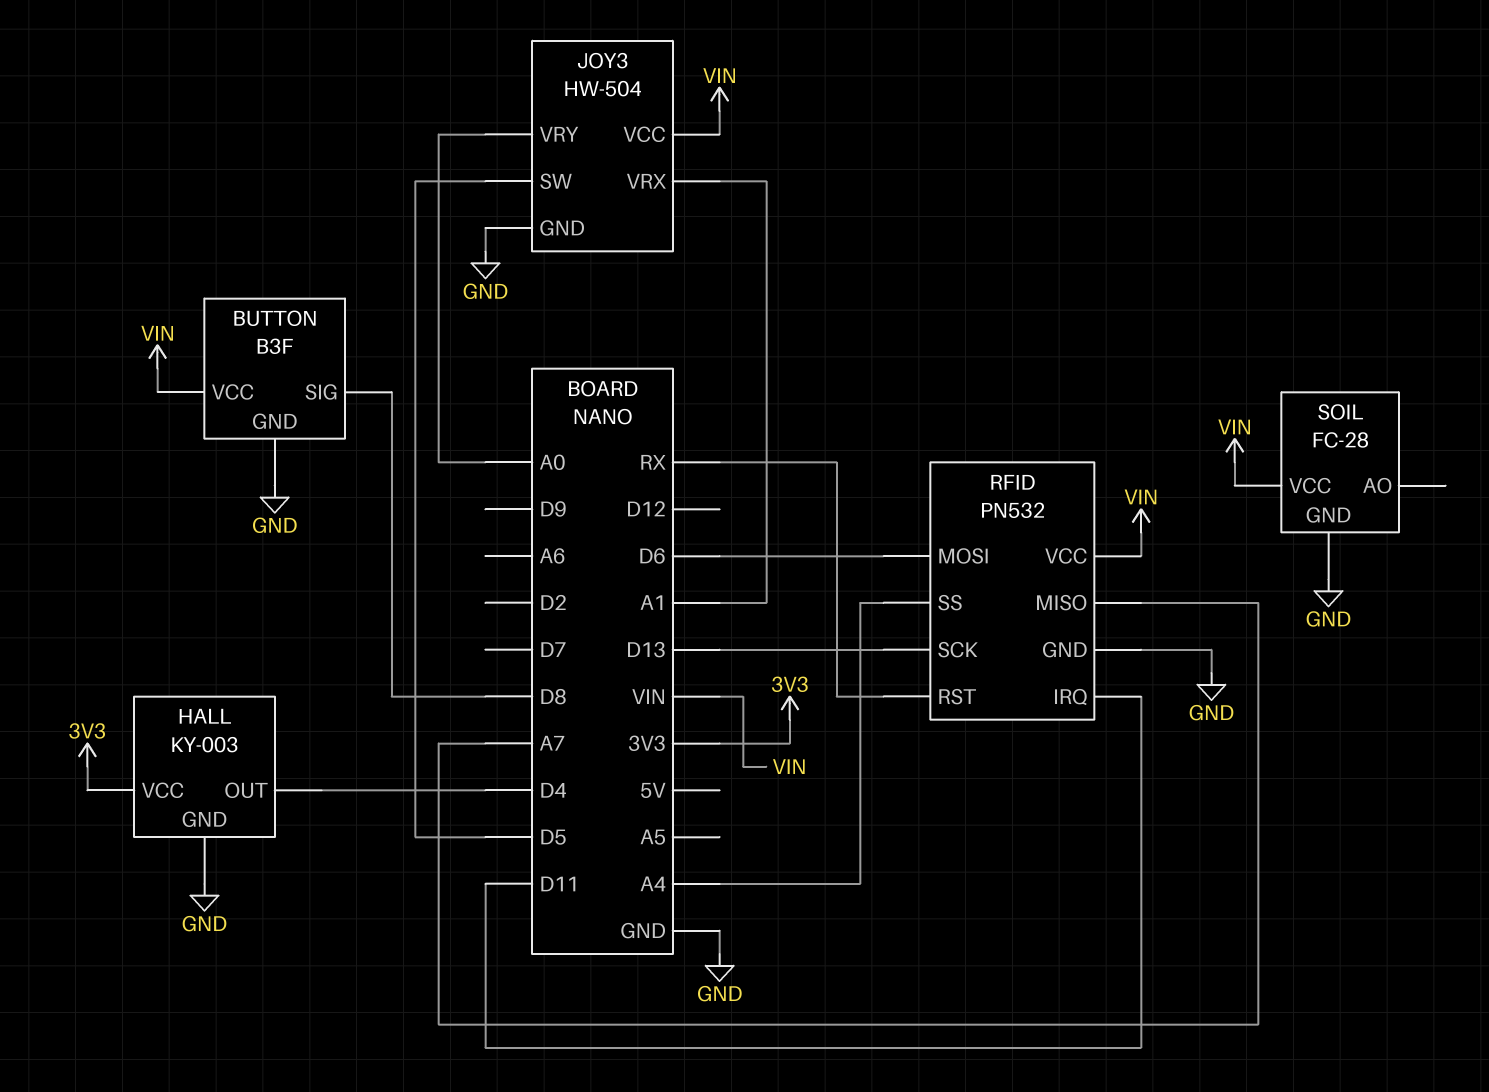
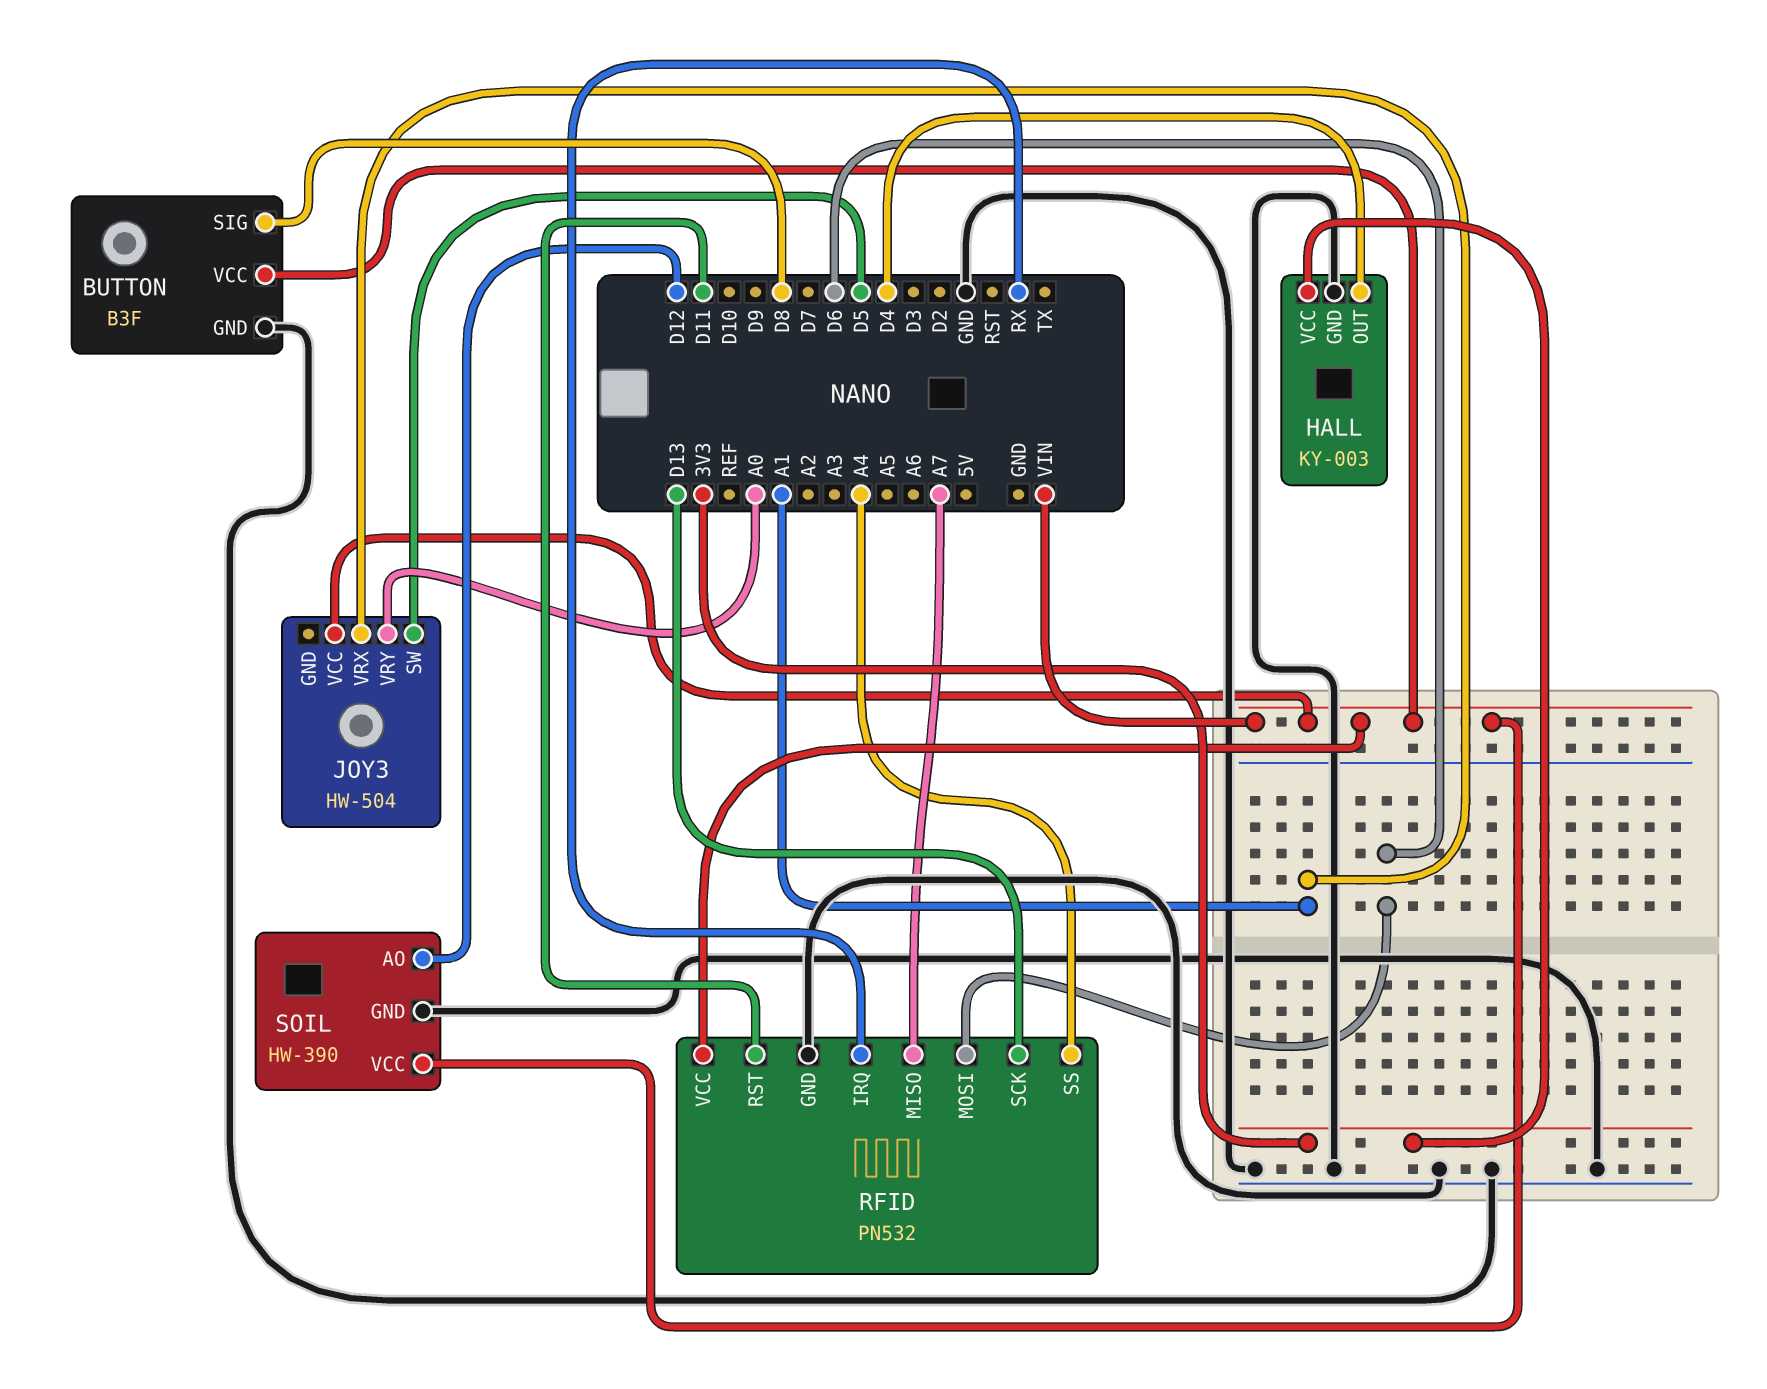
JOY3 pin GND: GND -> none
RFID pin IRQ: D11 -> RX
RFID pin RST: RX -> D11
SOIL: FC-28 -> HW-390
SOIL pin AO: none -> D12

